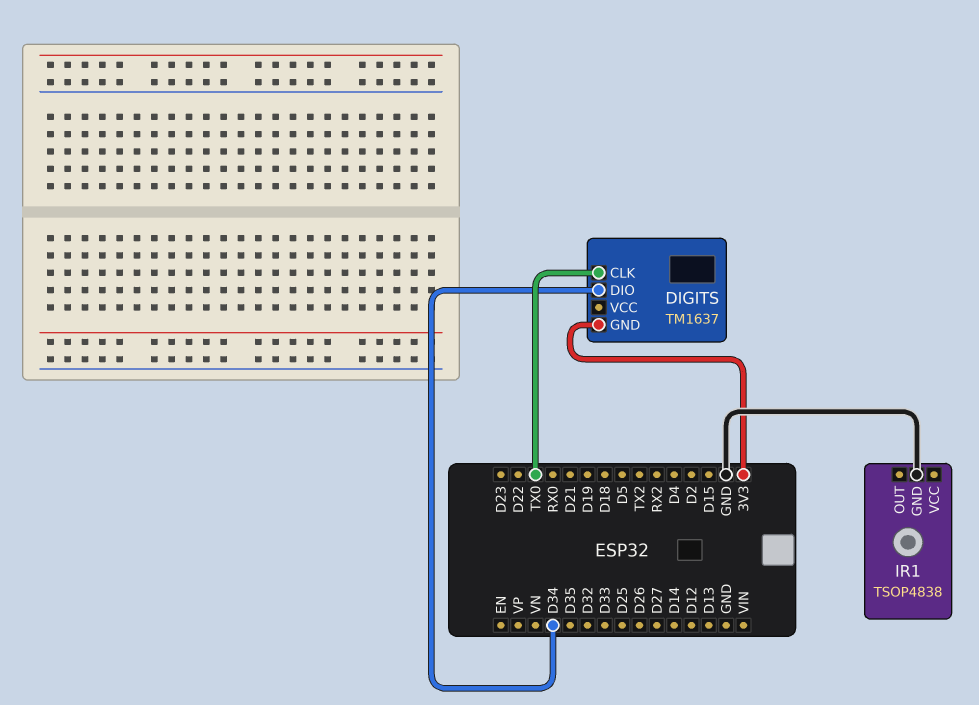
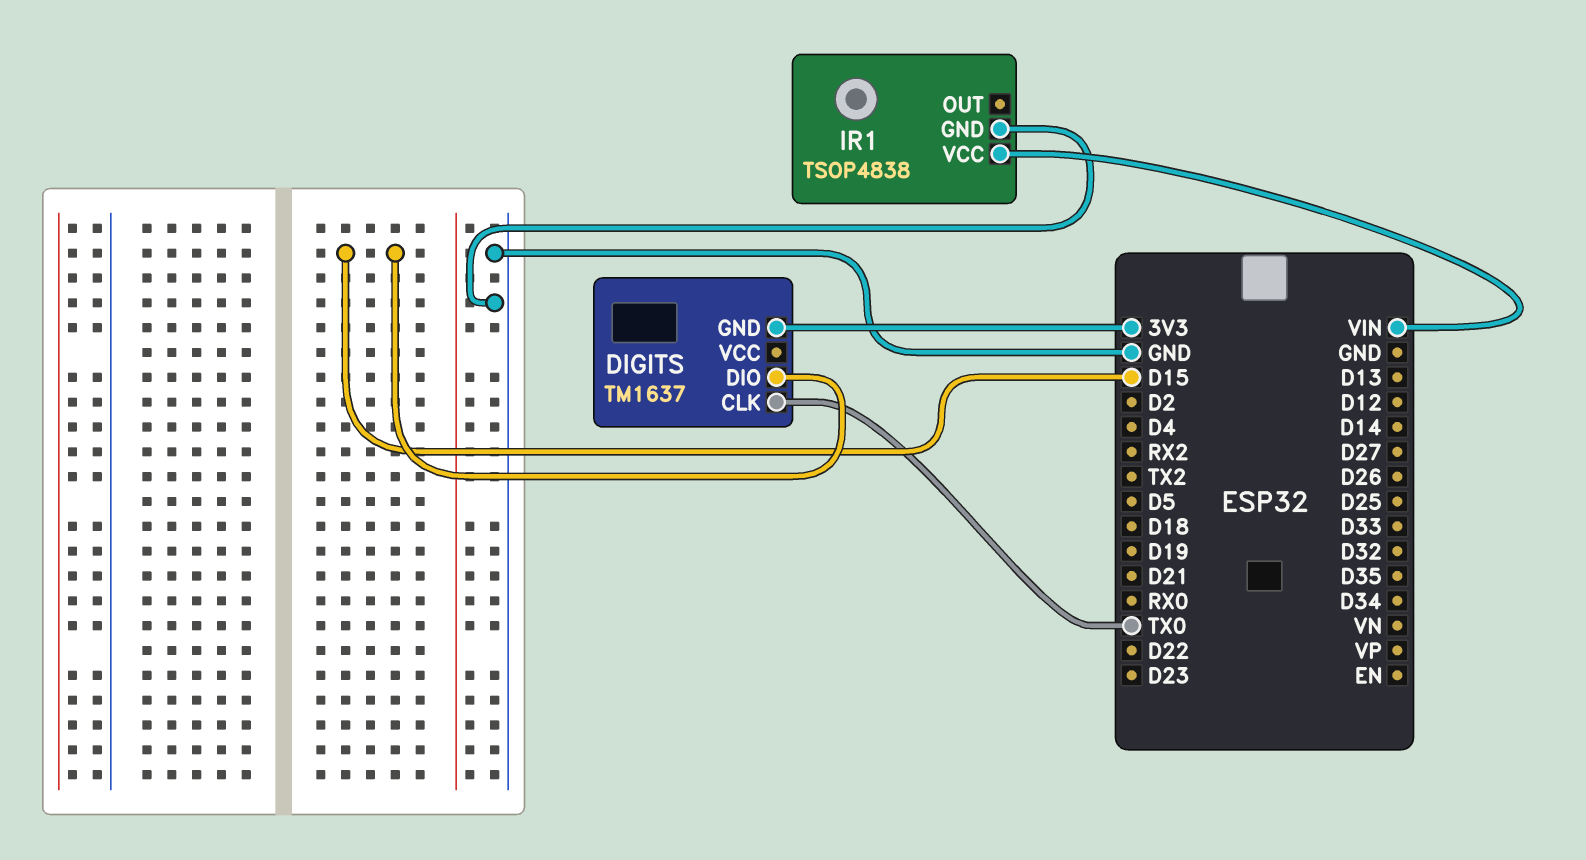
DIGITS pin DIO: D34 -> D15
IR1 pin VCC: none -> VIN

